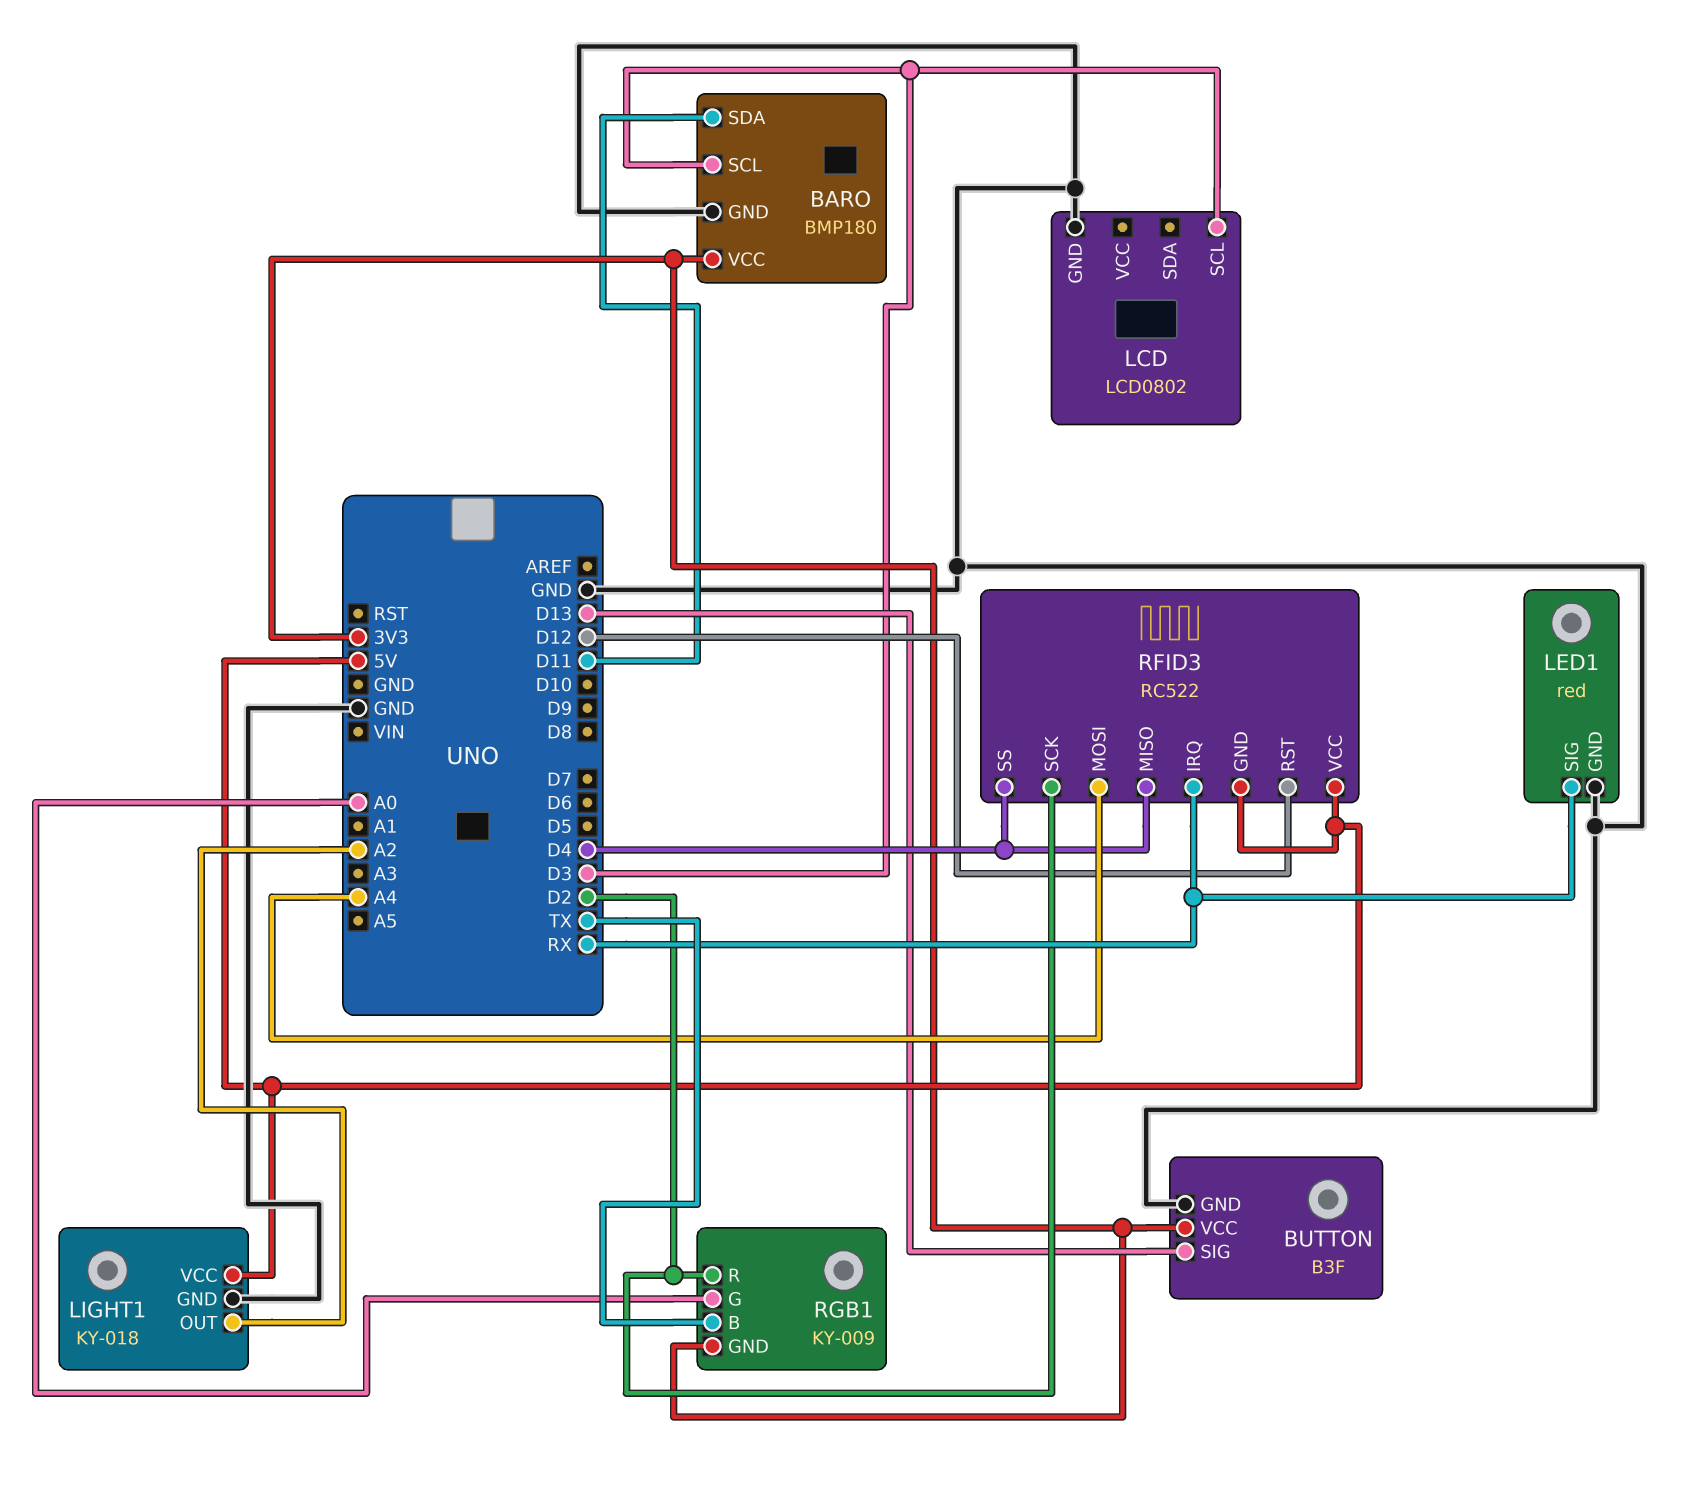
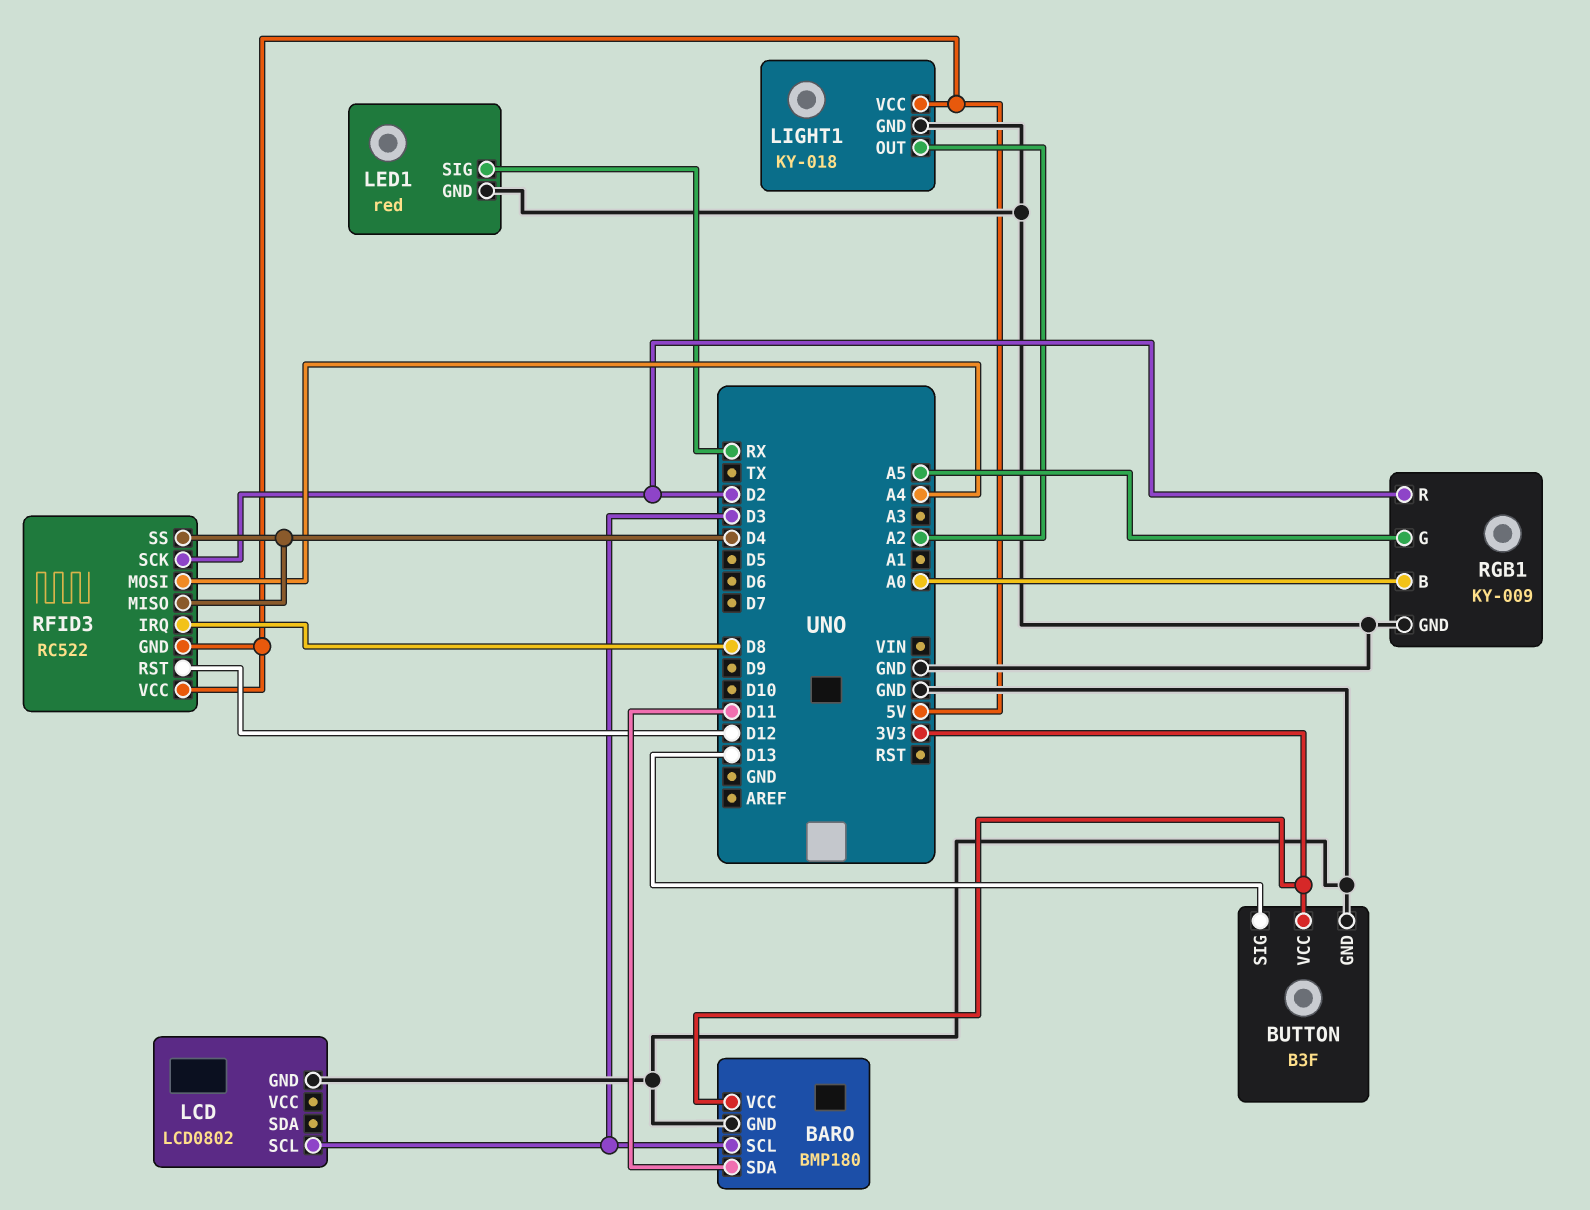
RFID3 pin IRQ: RX -> D8
RGB1 pin B: TX -> A0
RGB1 pin G: A0 -> A5
RGB1 pin GND: 3V3 -> GND

